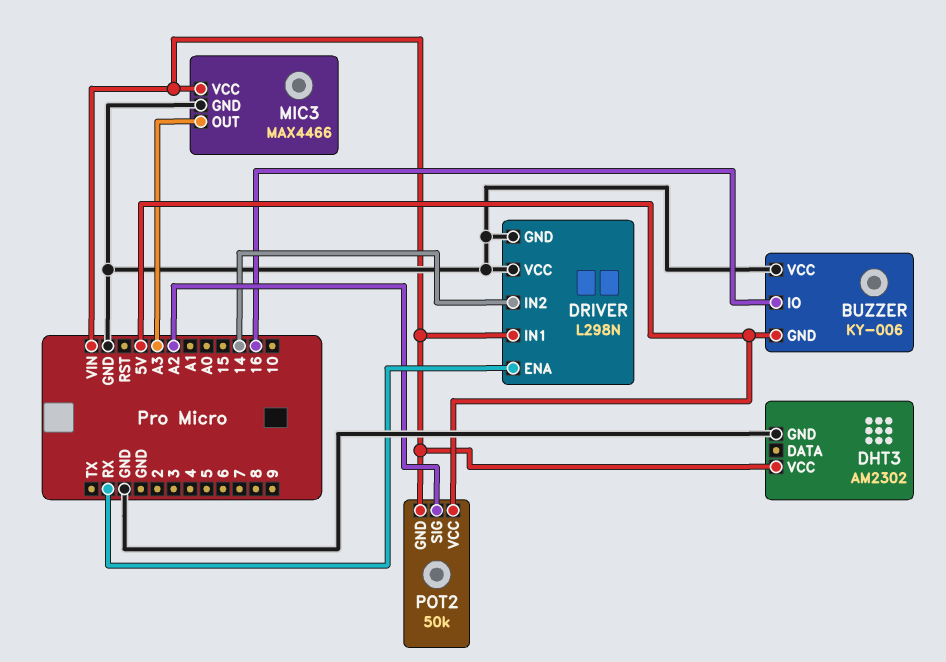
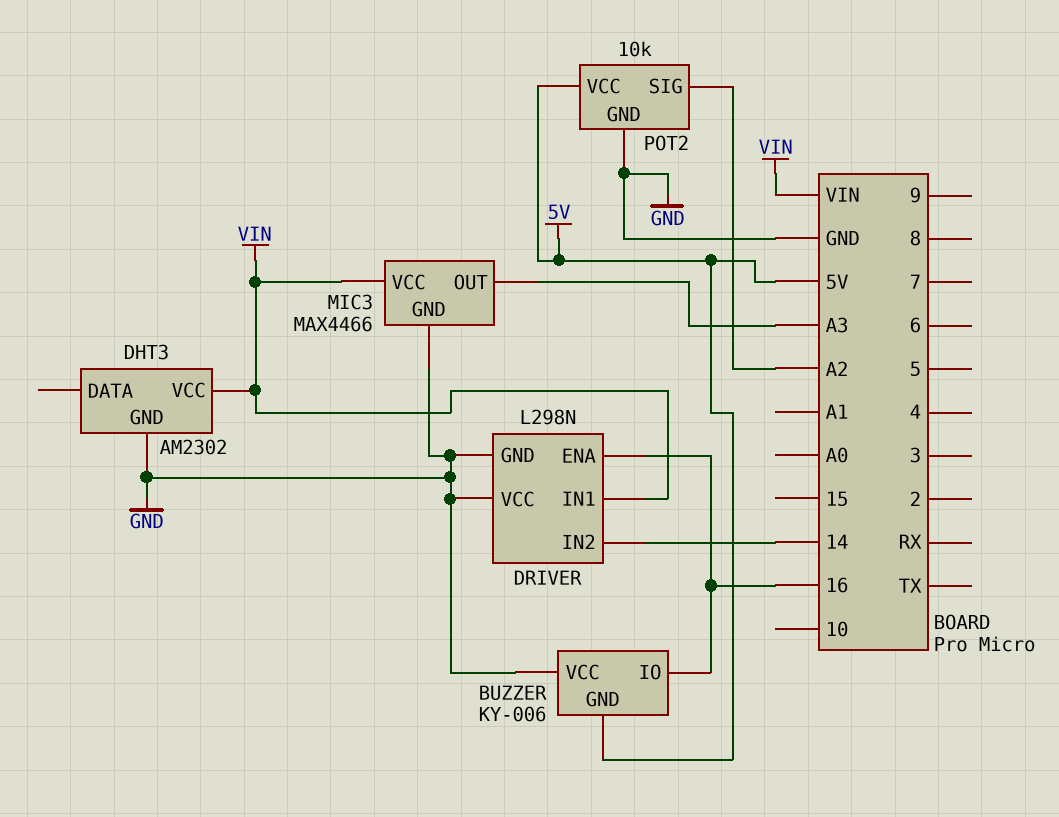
DRIVER pin ENA: RX -> 16
POT2: 50k -> 10k
POT2 pin GND: VIN -> GND

